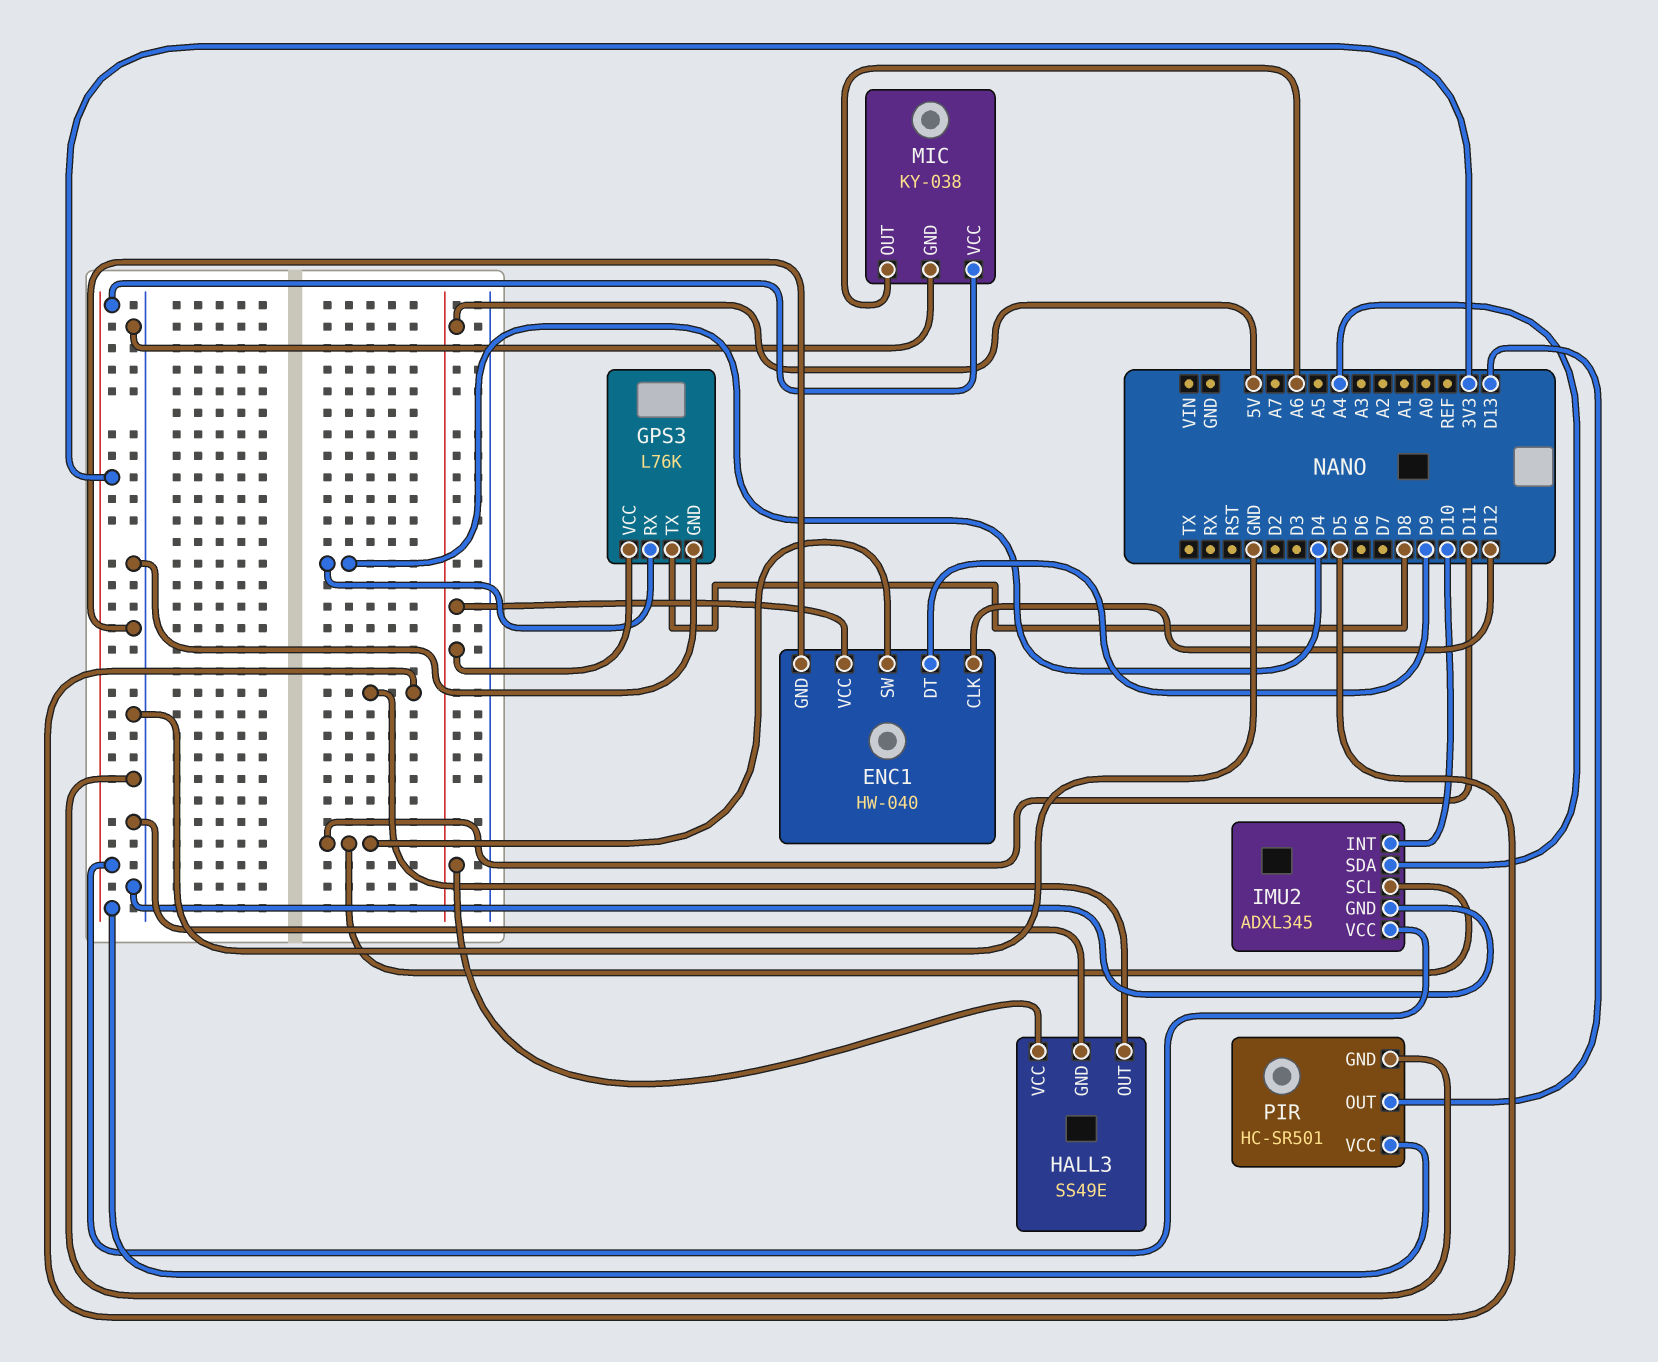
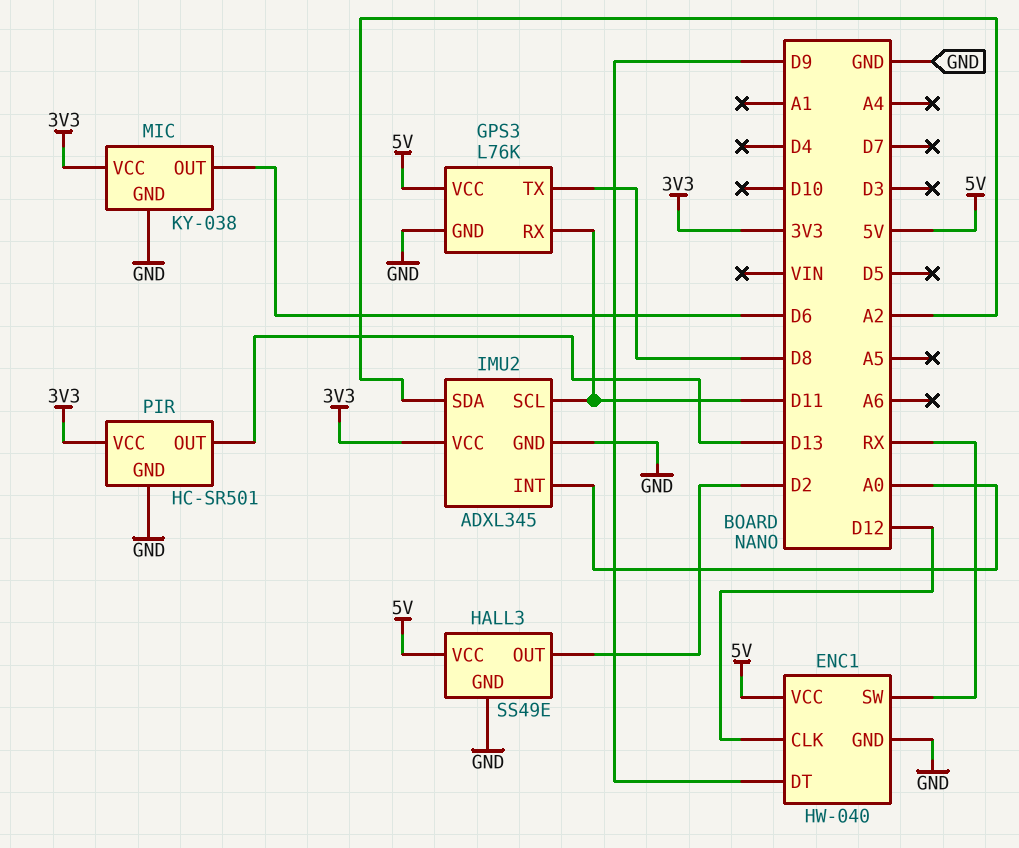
ENC1 pin SW: D11 -> RX
GPS3 pin RX: D4 -> D11
HALL3 pin OUT: D5 -> D2
IMU2 pin INT: D10 -> A0
IMU2 pin SDA: A4 -> A2
MIC pin OUT: A6 -> D6

